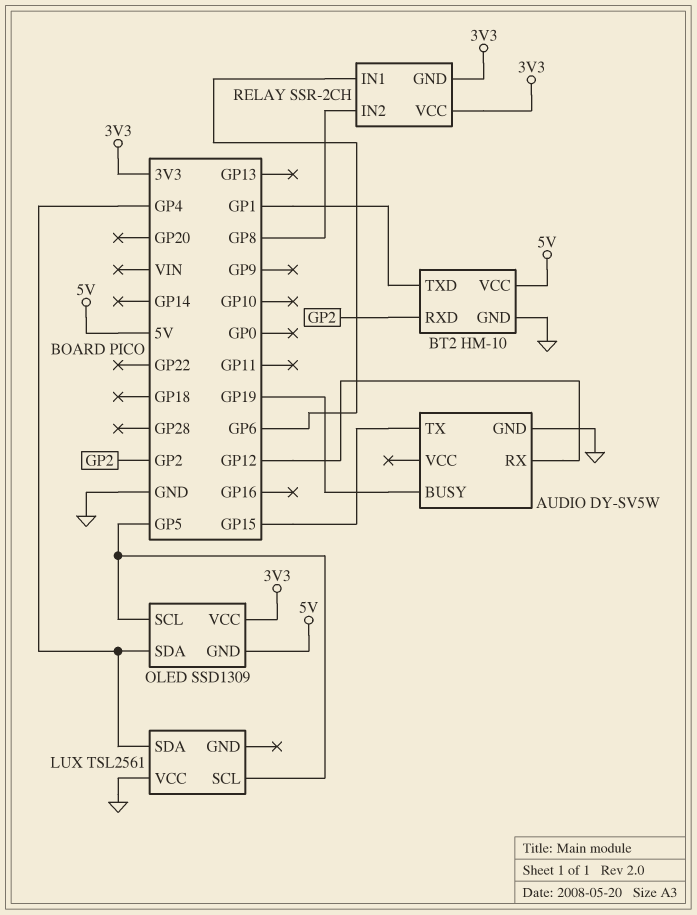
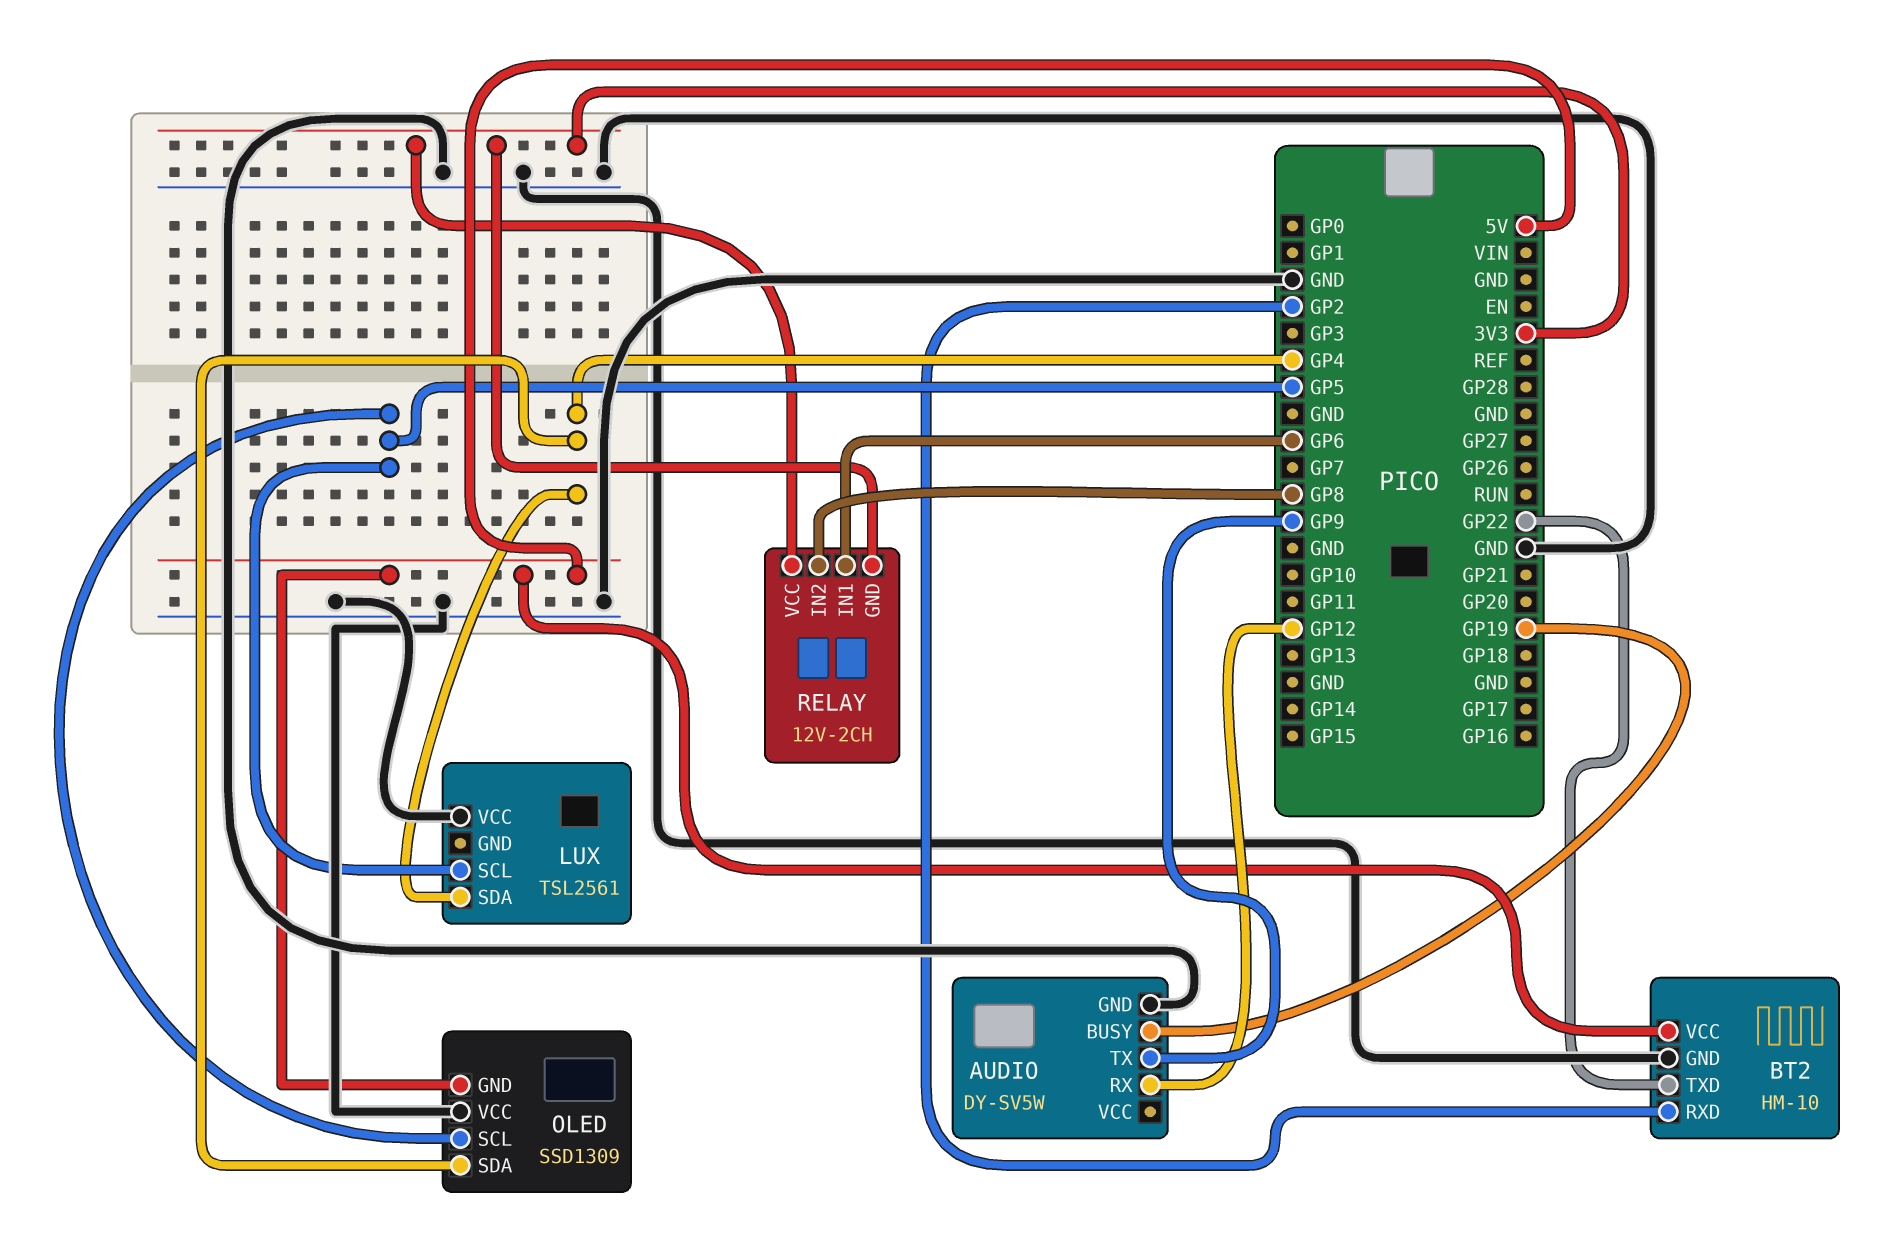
AUDIO pin TX: GP15 -> GP9
BT2 pin TXD: GP1 -> GP22
OLED pin VCC: 3V3 -> GND
RELAY: SSR-2CH -> 12V-2CH

